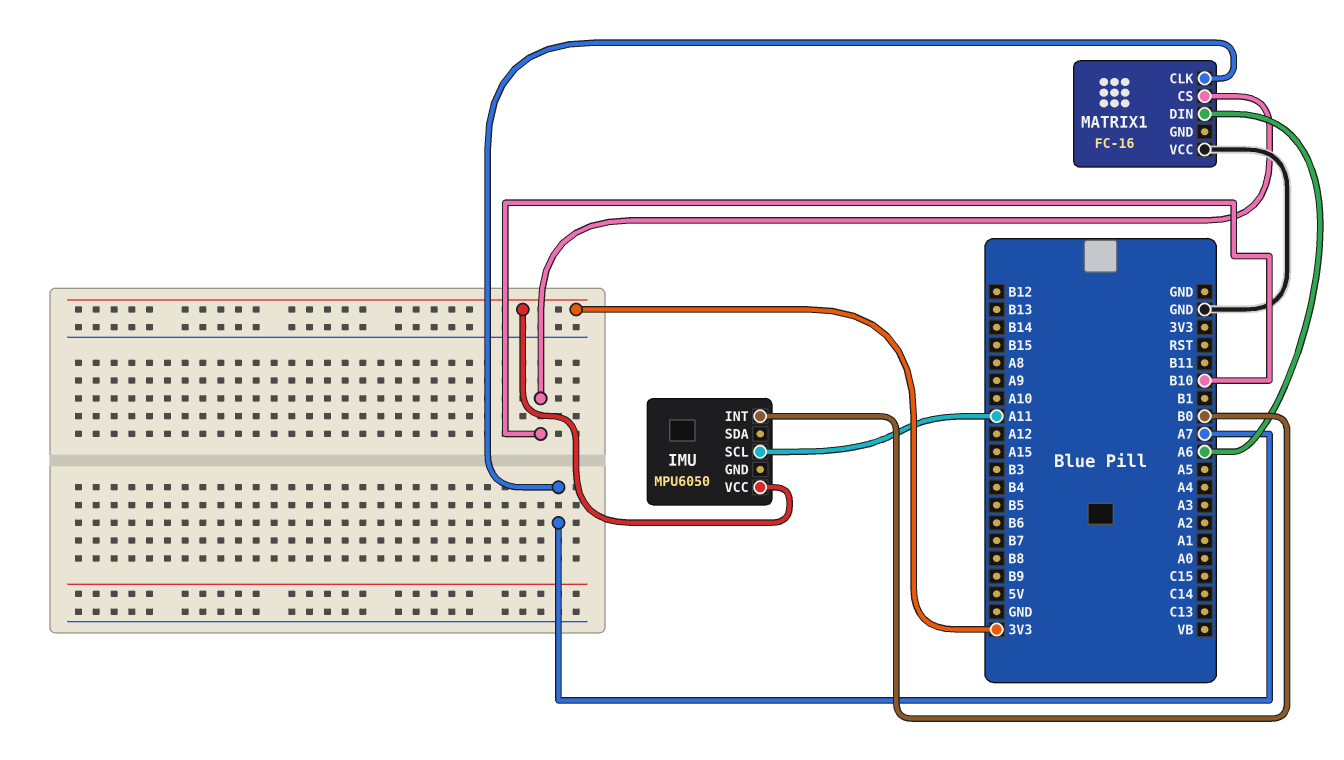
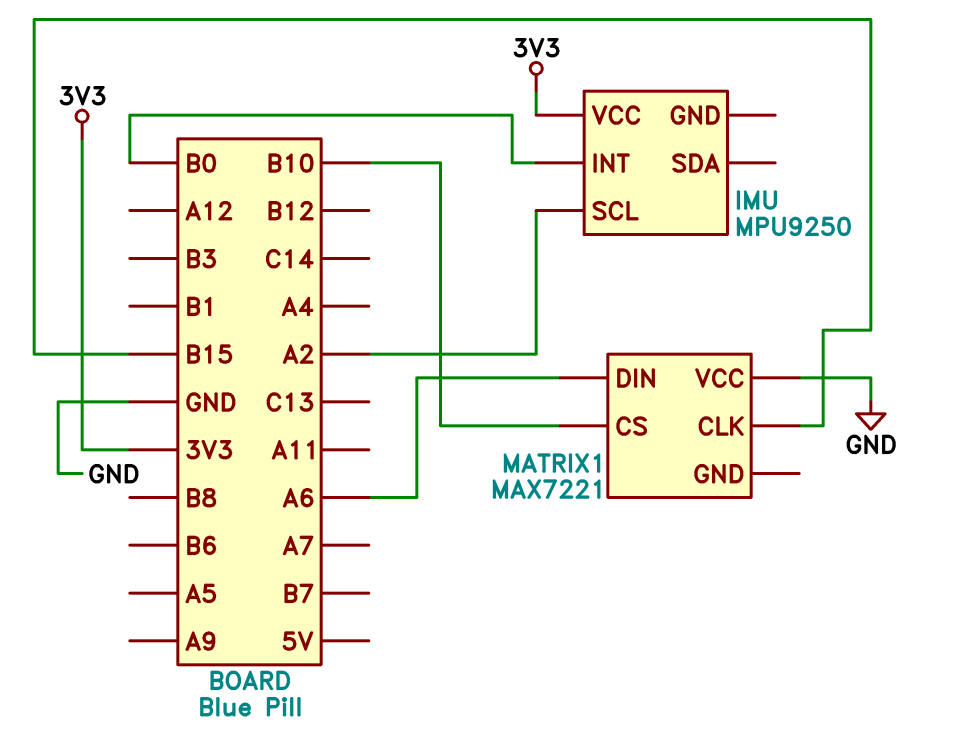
IMU: MPU6050 -> MPU9250
IMU pin SCL: A11 -> A2
MATRIX1: FC-16 -> MAX7221
MATRIX1 pin CLK: A7 -> B15

